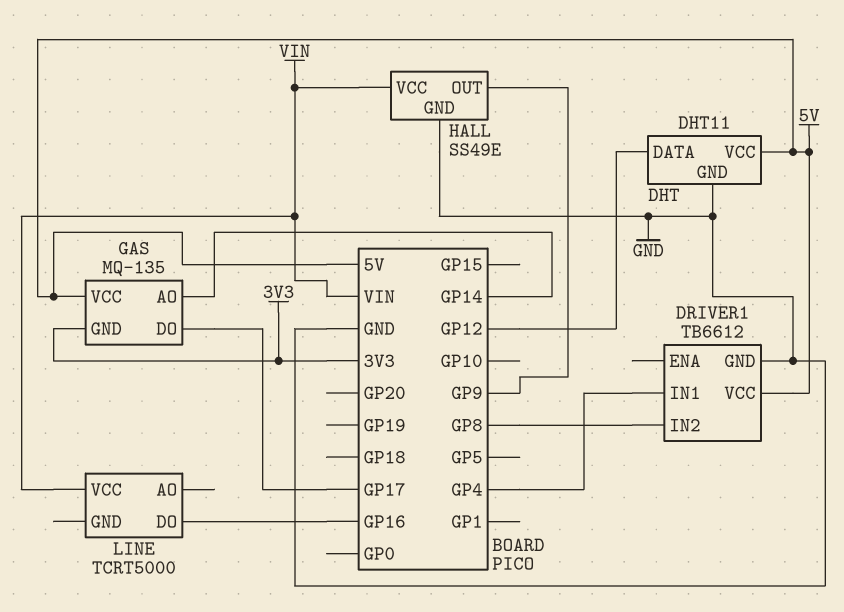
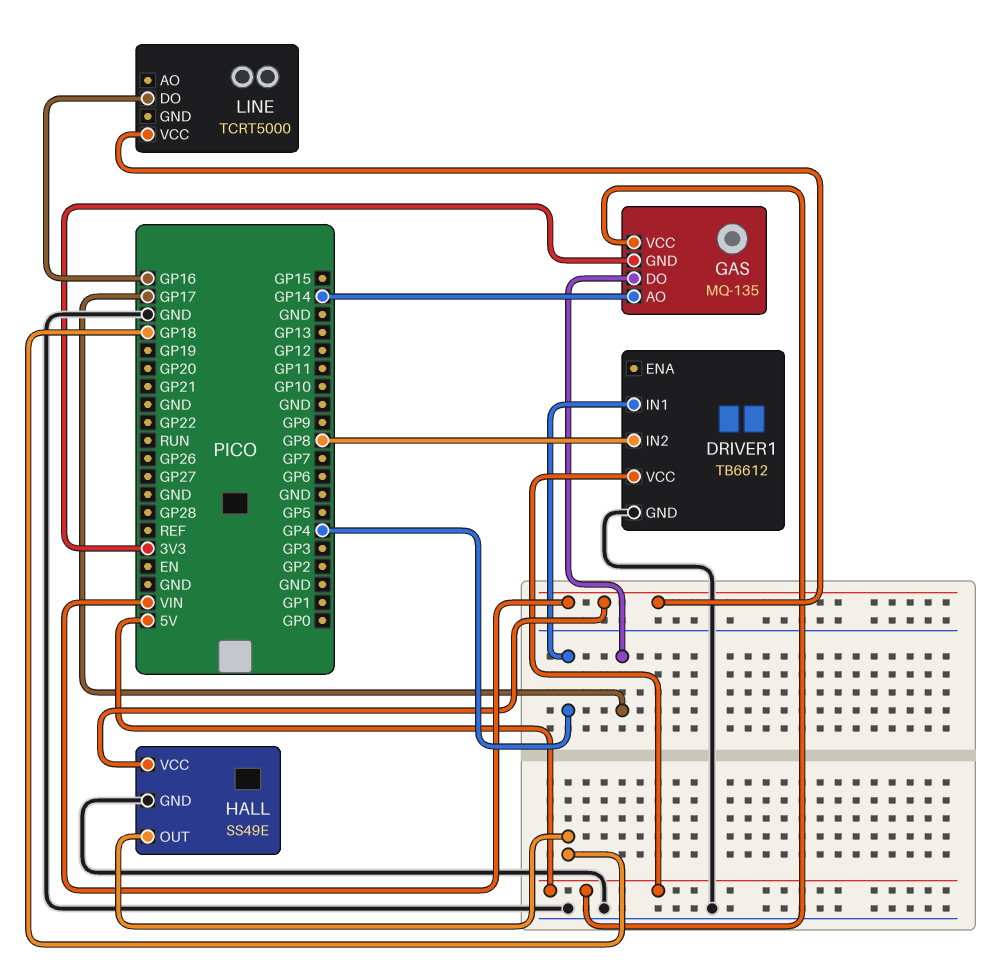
DHT: DHT11 -> none
DHT pin DATA: GP12 -> none
DHT pin GND: GND -> none
DHT pin VCC: 5V -> none
HALL pin OUT: GP9 -> GP18

